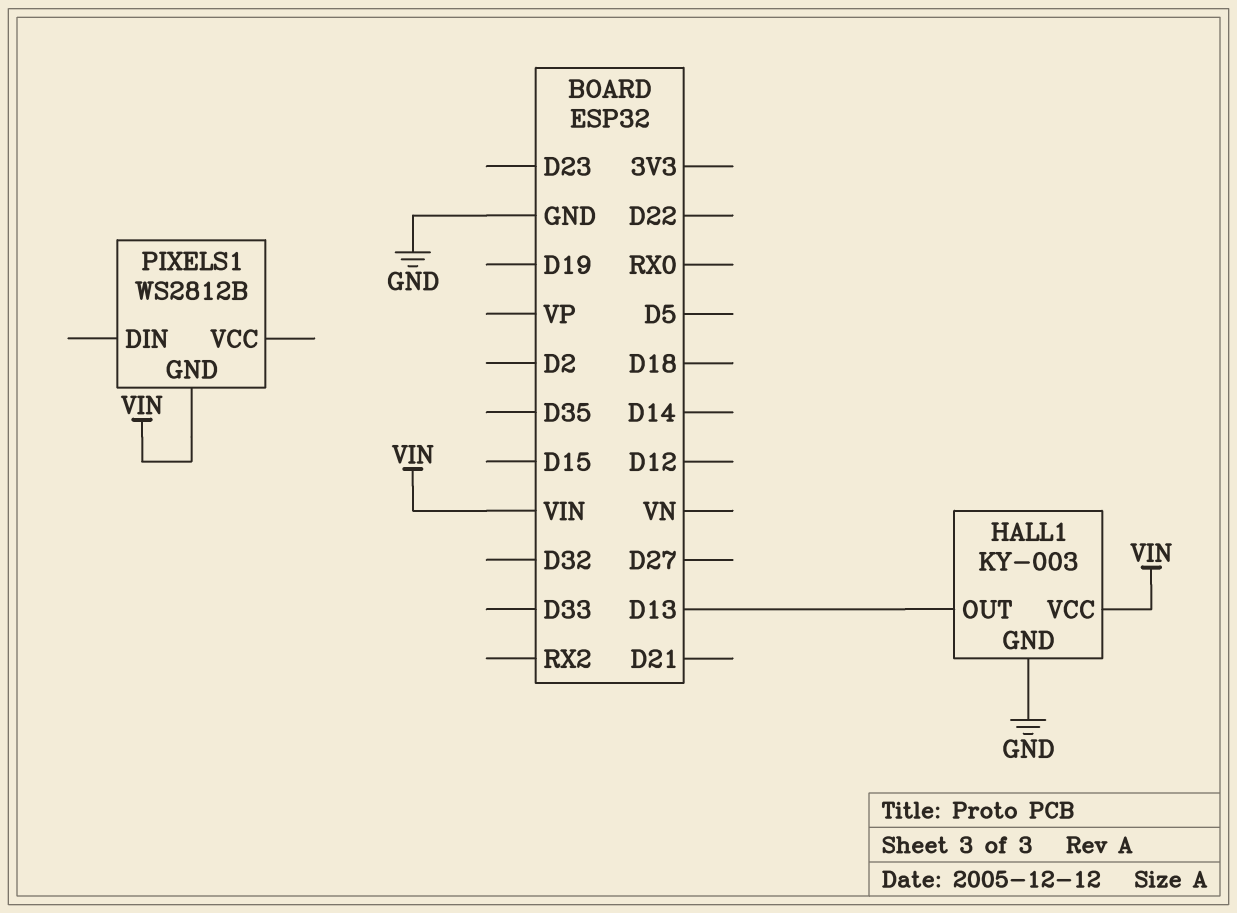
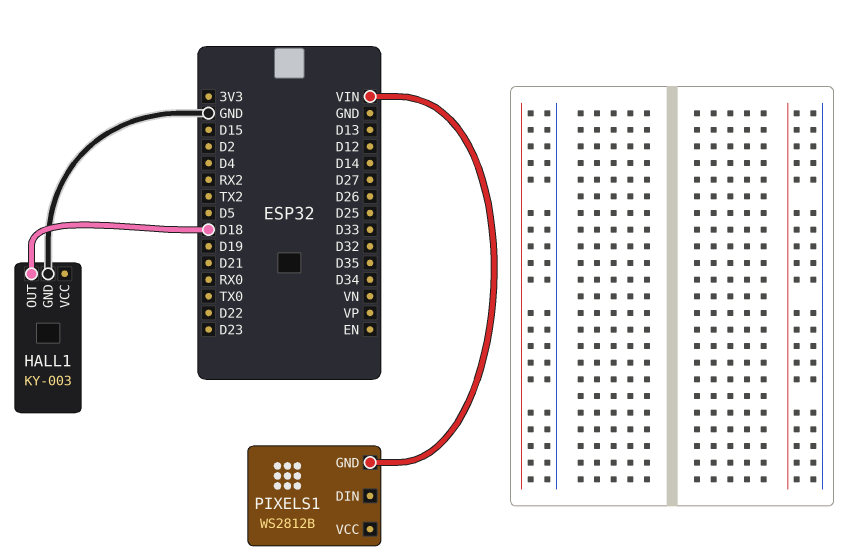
HALL1 pin OUT: D13 -> D18
HALL1 pin VCC: VIN -> none

